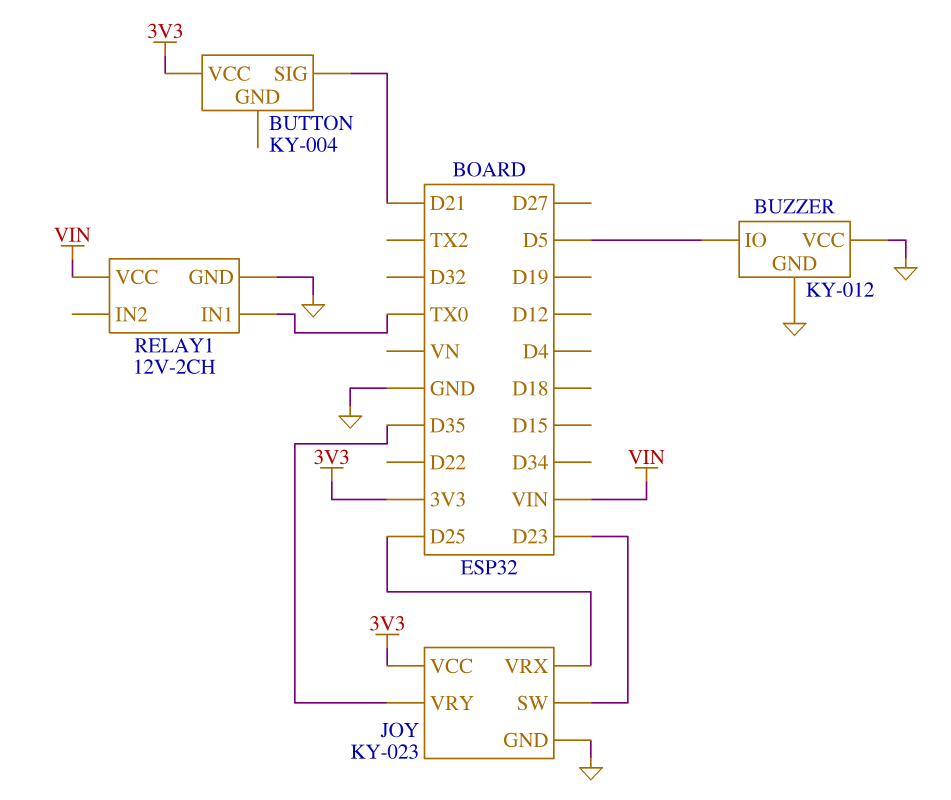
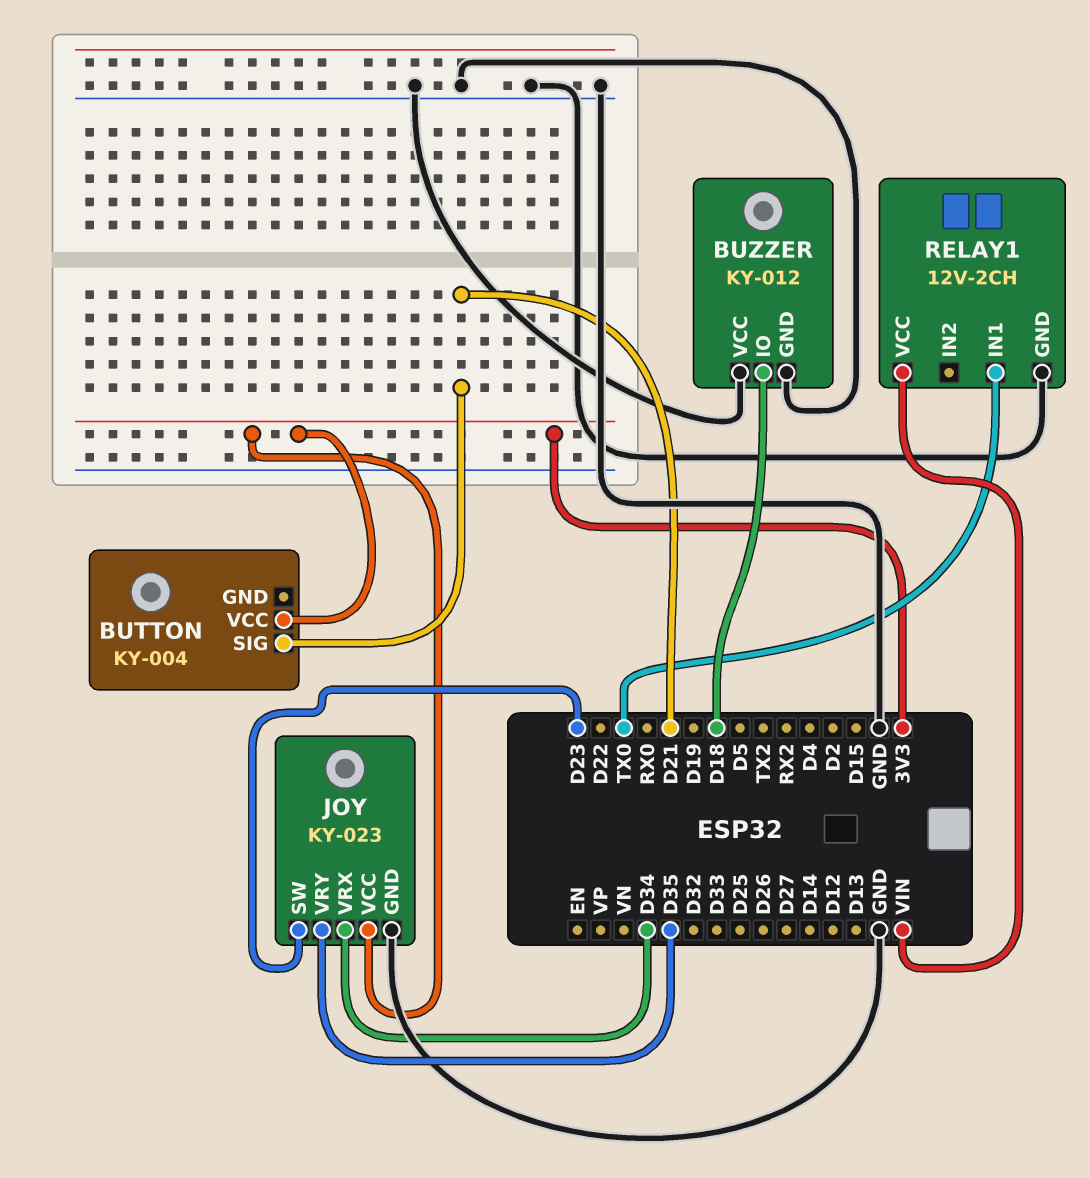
BUZZER pin IO: D5 -> D18
JOY pin VRX: D25 -> D34

